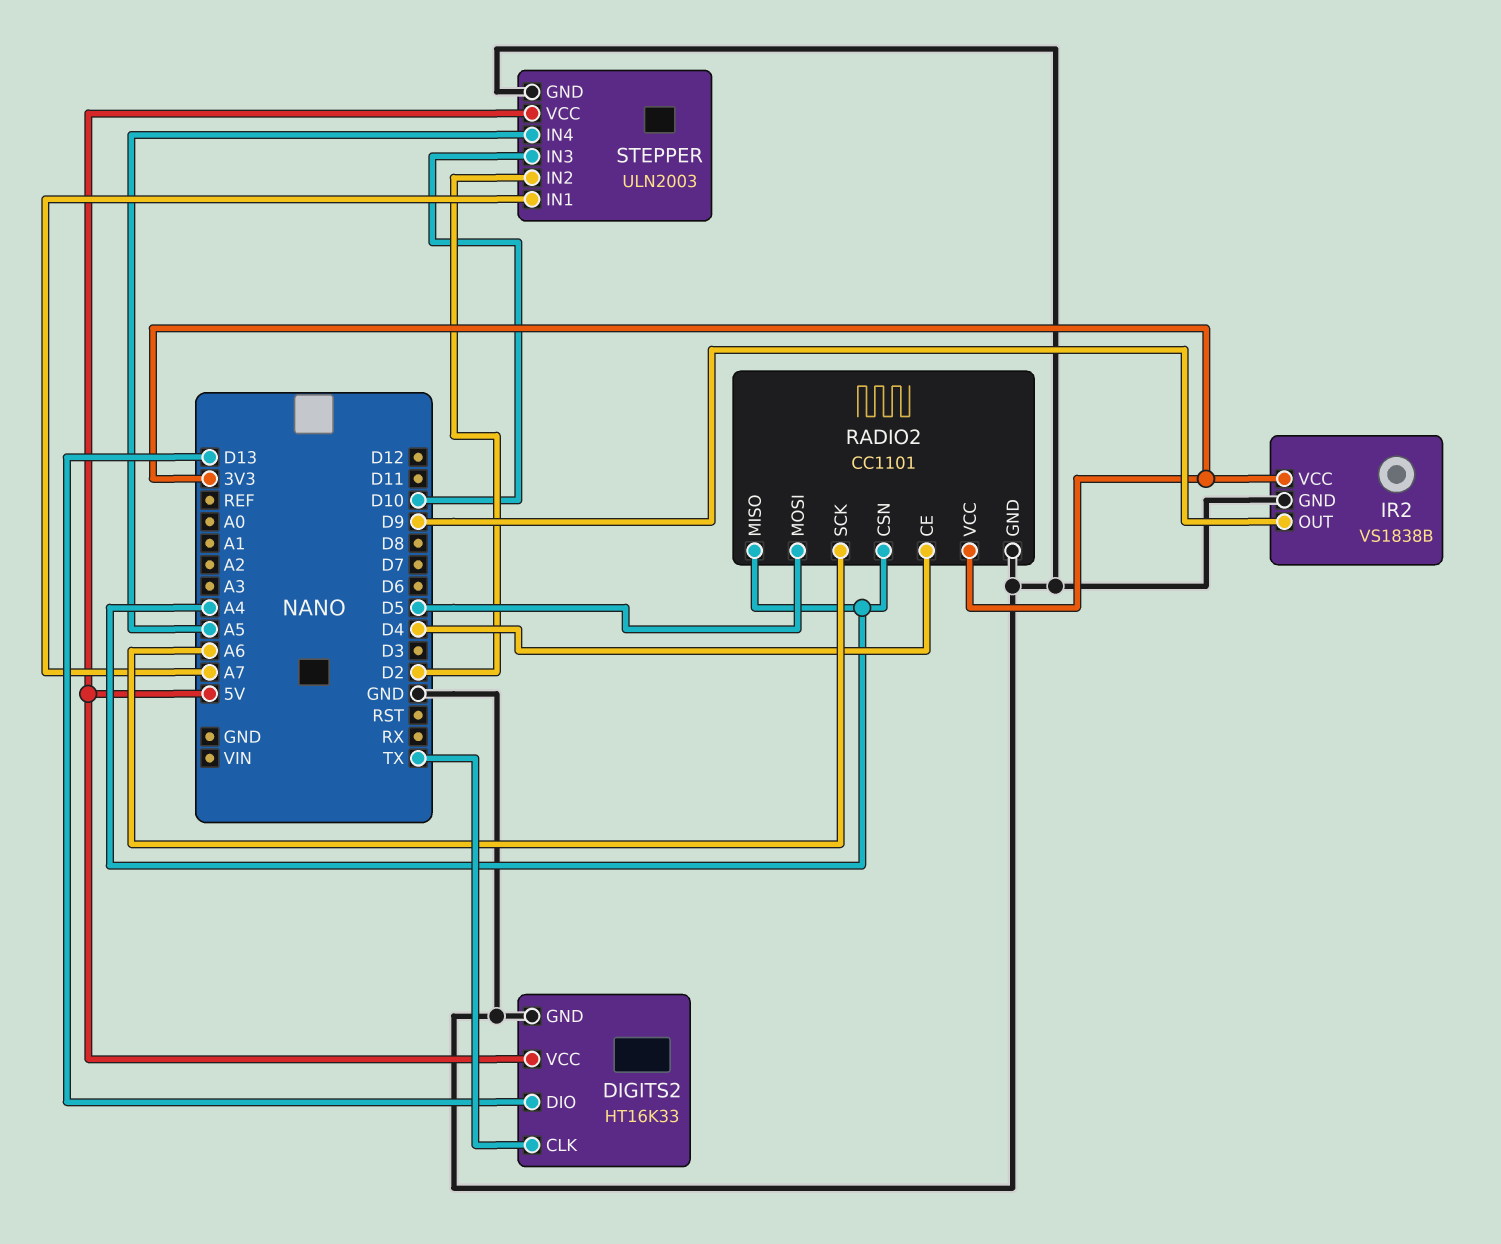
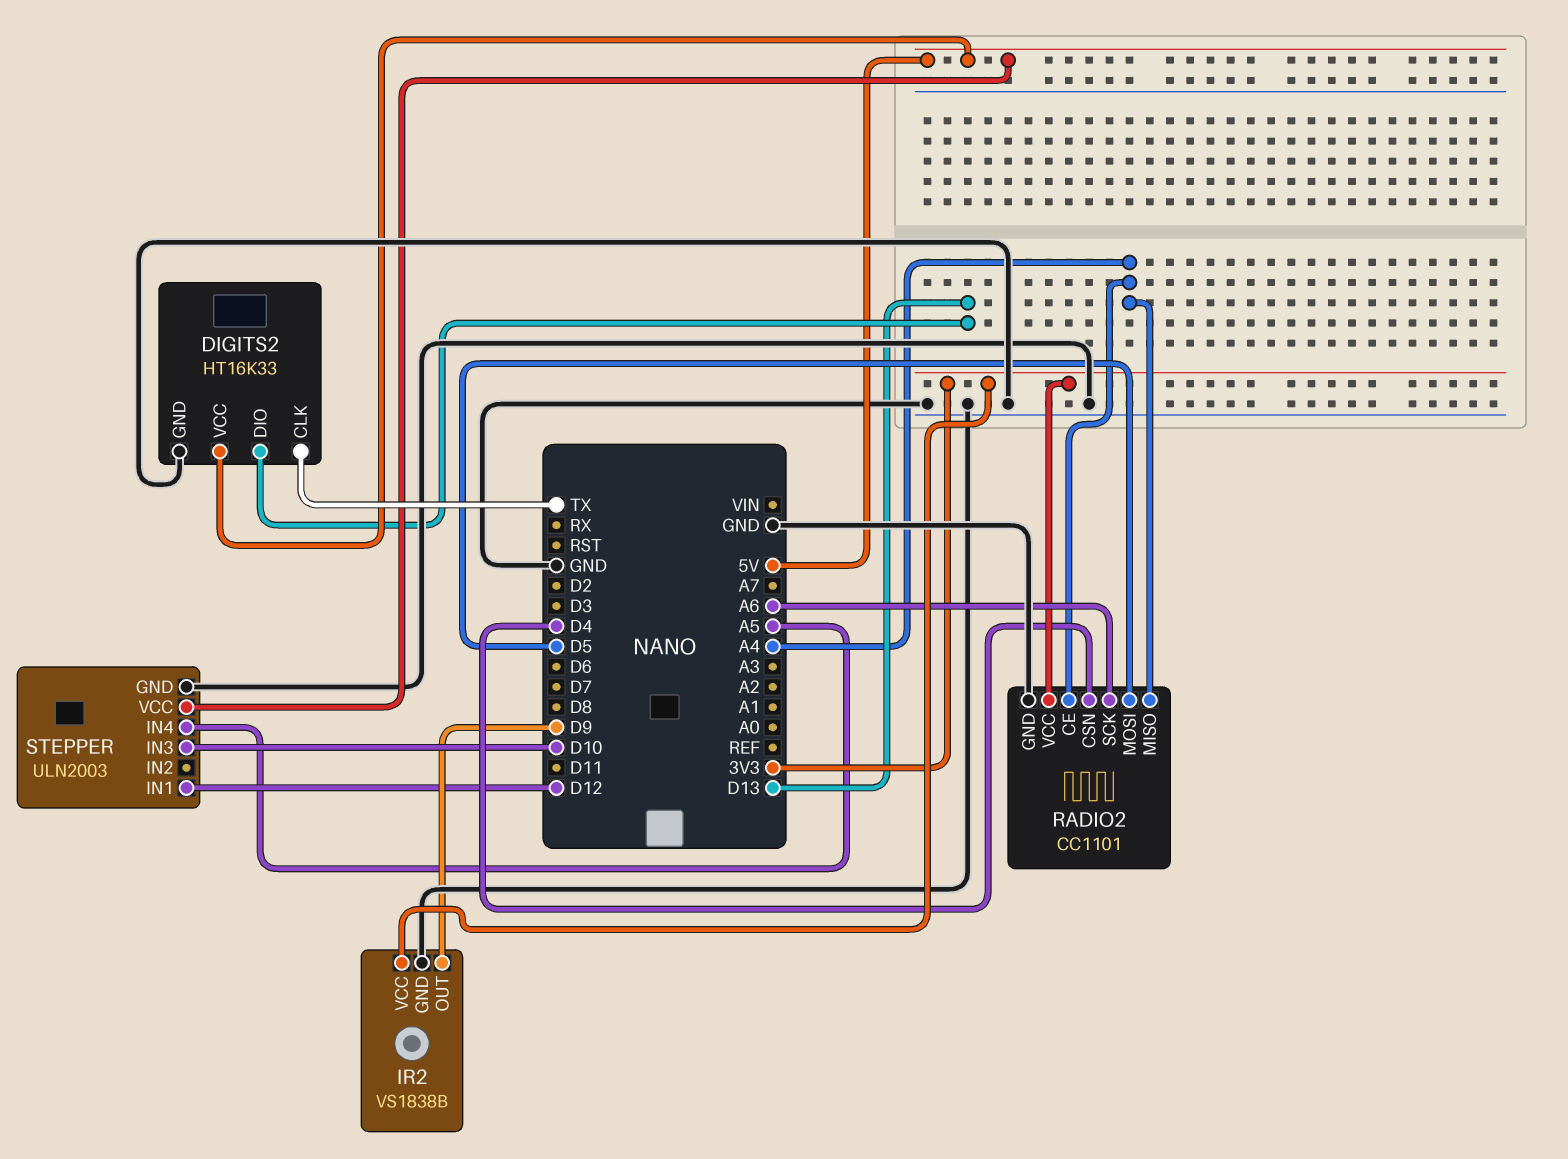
RADIO2 pin CE: D4 -> A4
RADIO2 pin CSN: A4 -> D4
STEPPER pin IN1: A7 -> D12
STEPPER pin IN2: D2 -> none

